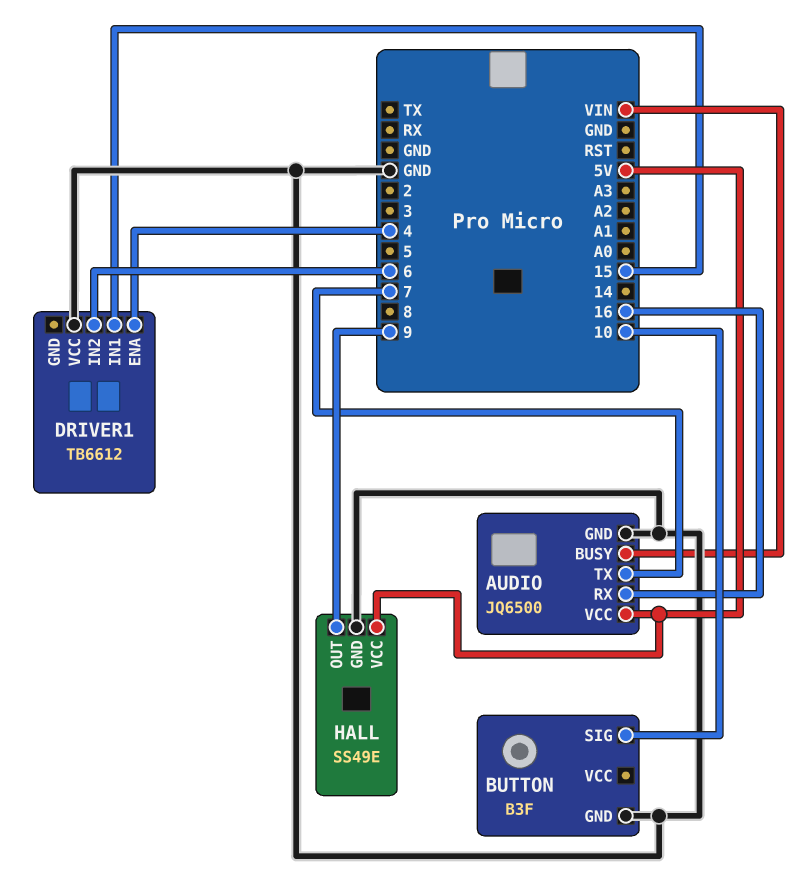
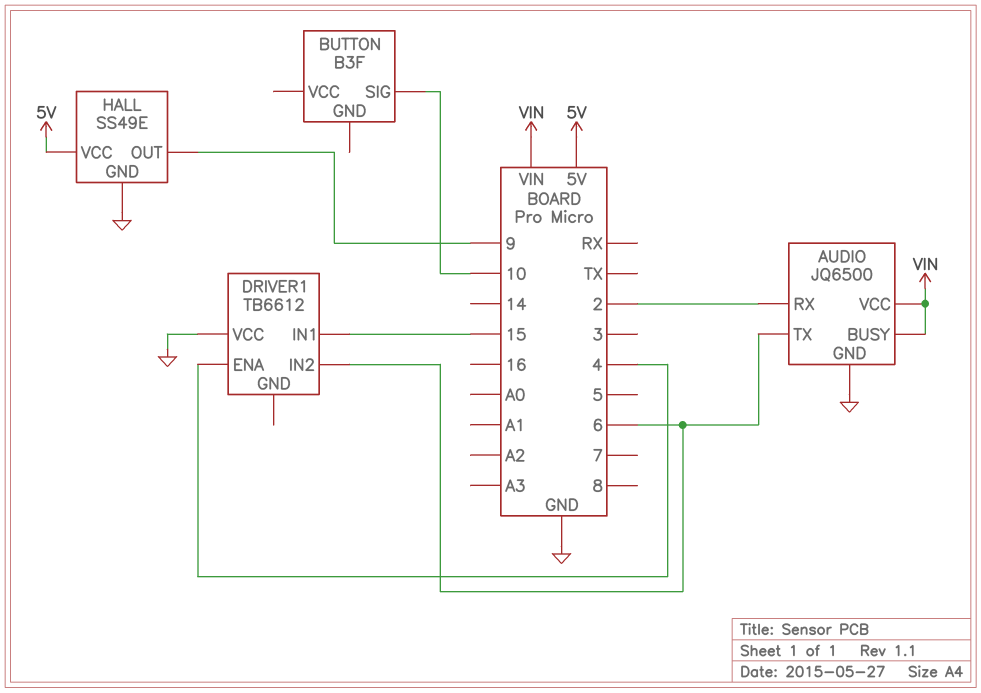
AUDIO pin RX: 16 -> 2
AUDIO pin TX: 7 -> 6
AUDIO pin VCC: 5V -> VIN
BUTTON pin GND: GND -> none

